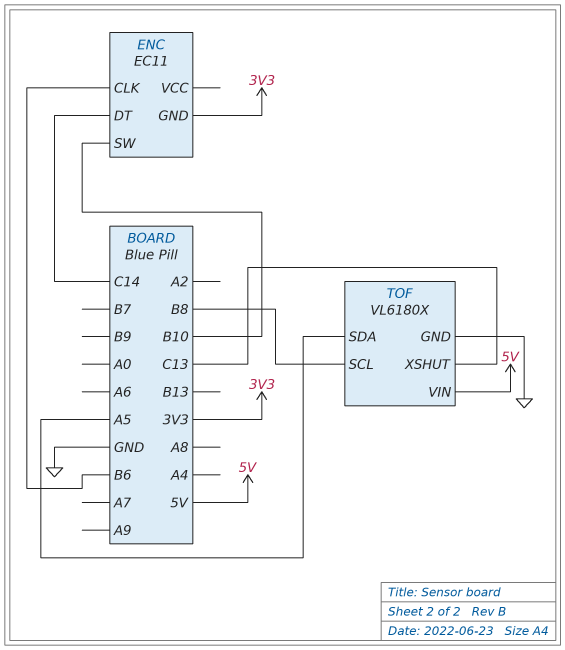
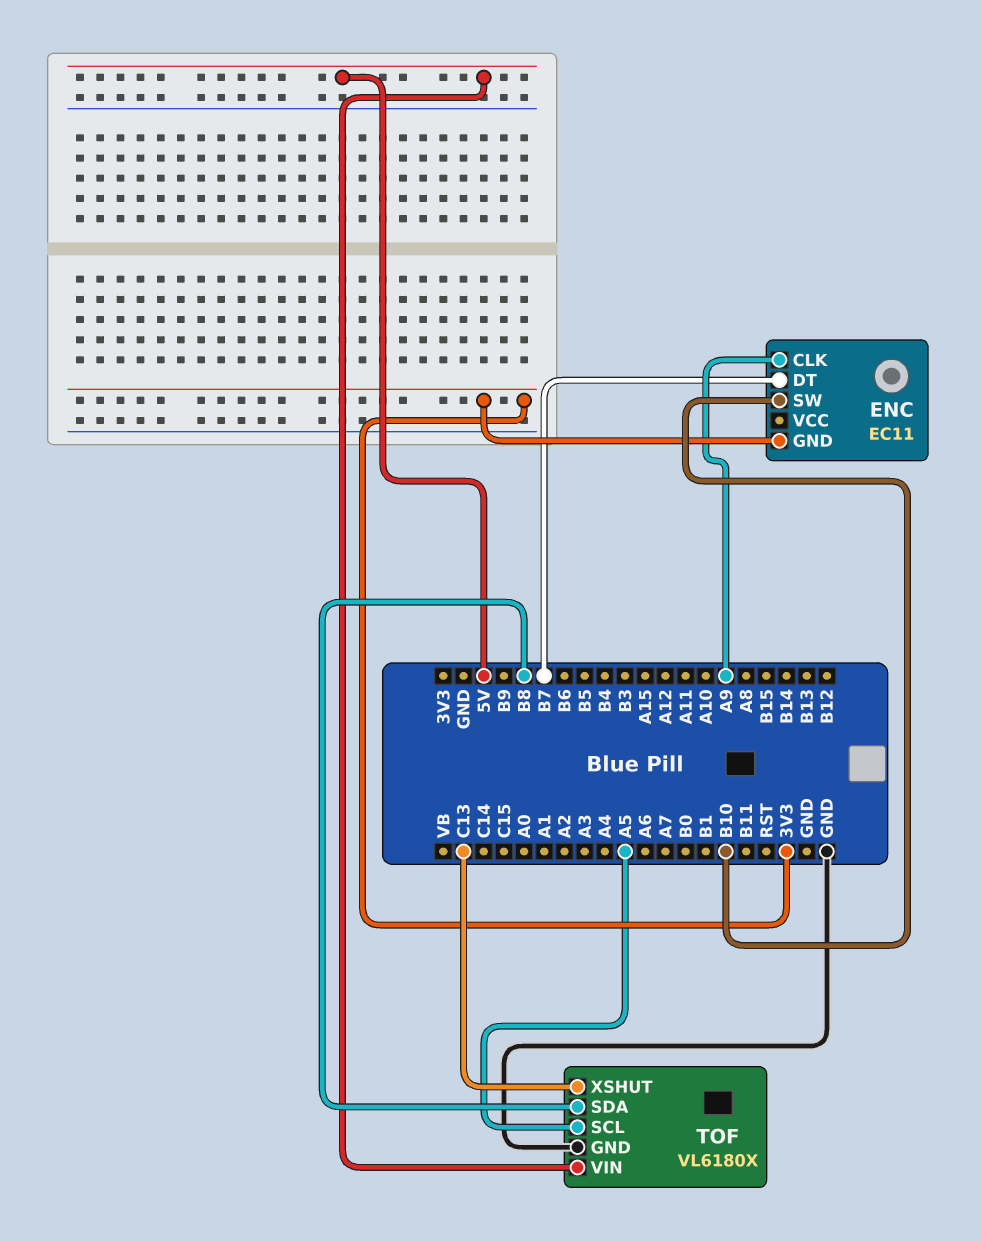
ENC pin CLK: B6 -> A9
ENC pin DT: C14 -> B7
TOF pin SCL: B8 -> A5
TOF pin SDA: A5 -> B8

